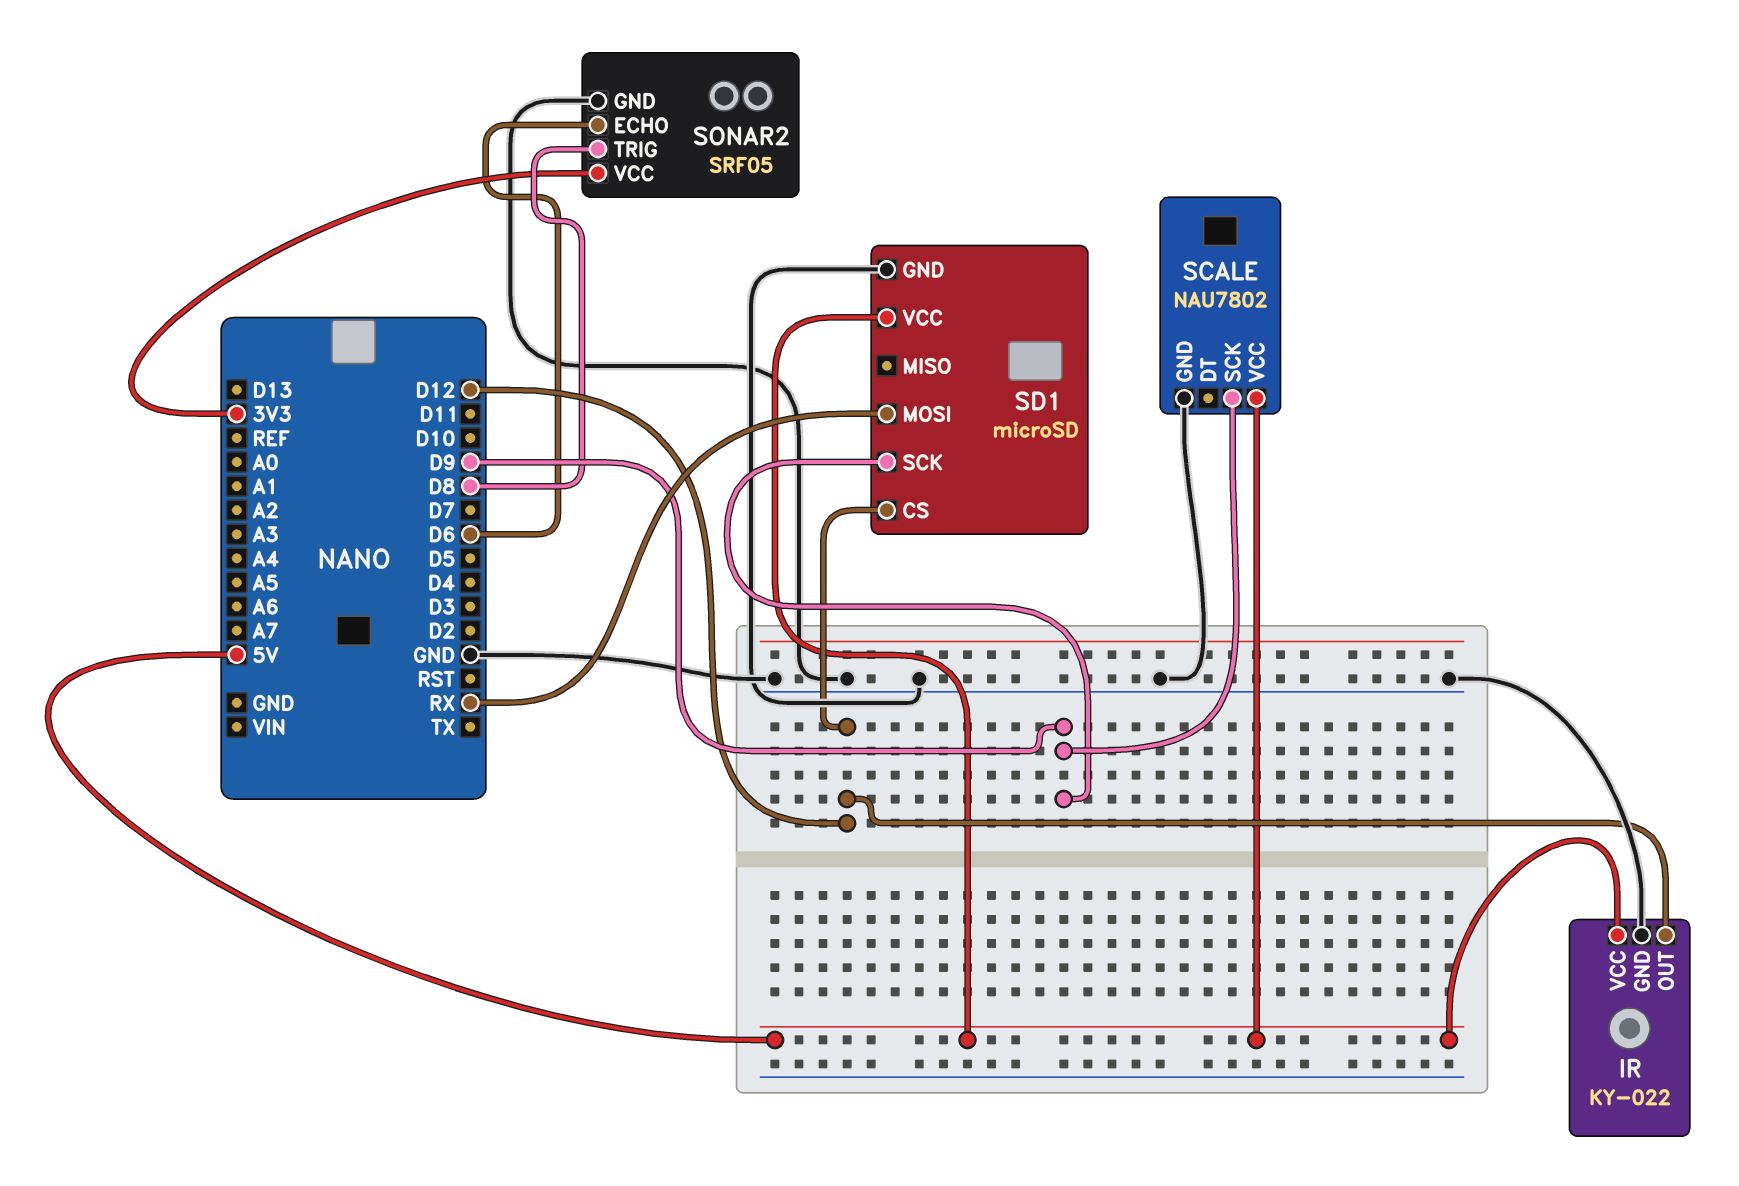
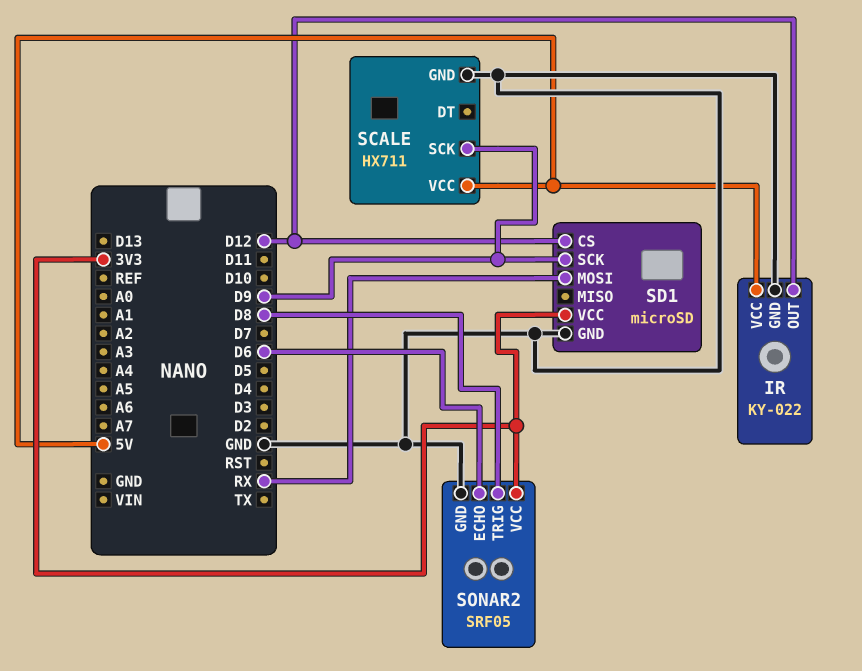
SCALE: NAU7802 -> HX711
SD1 pin VCC: 5V -> 3V3

